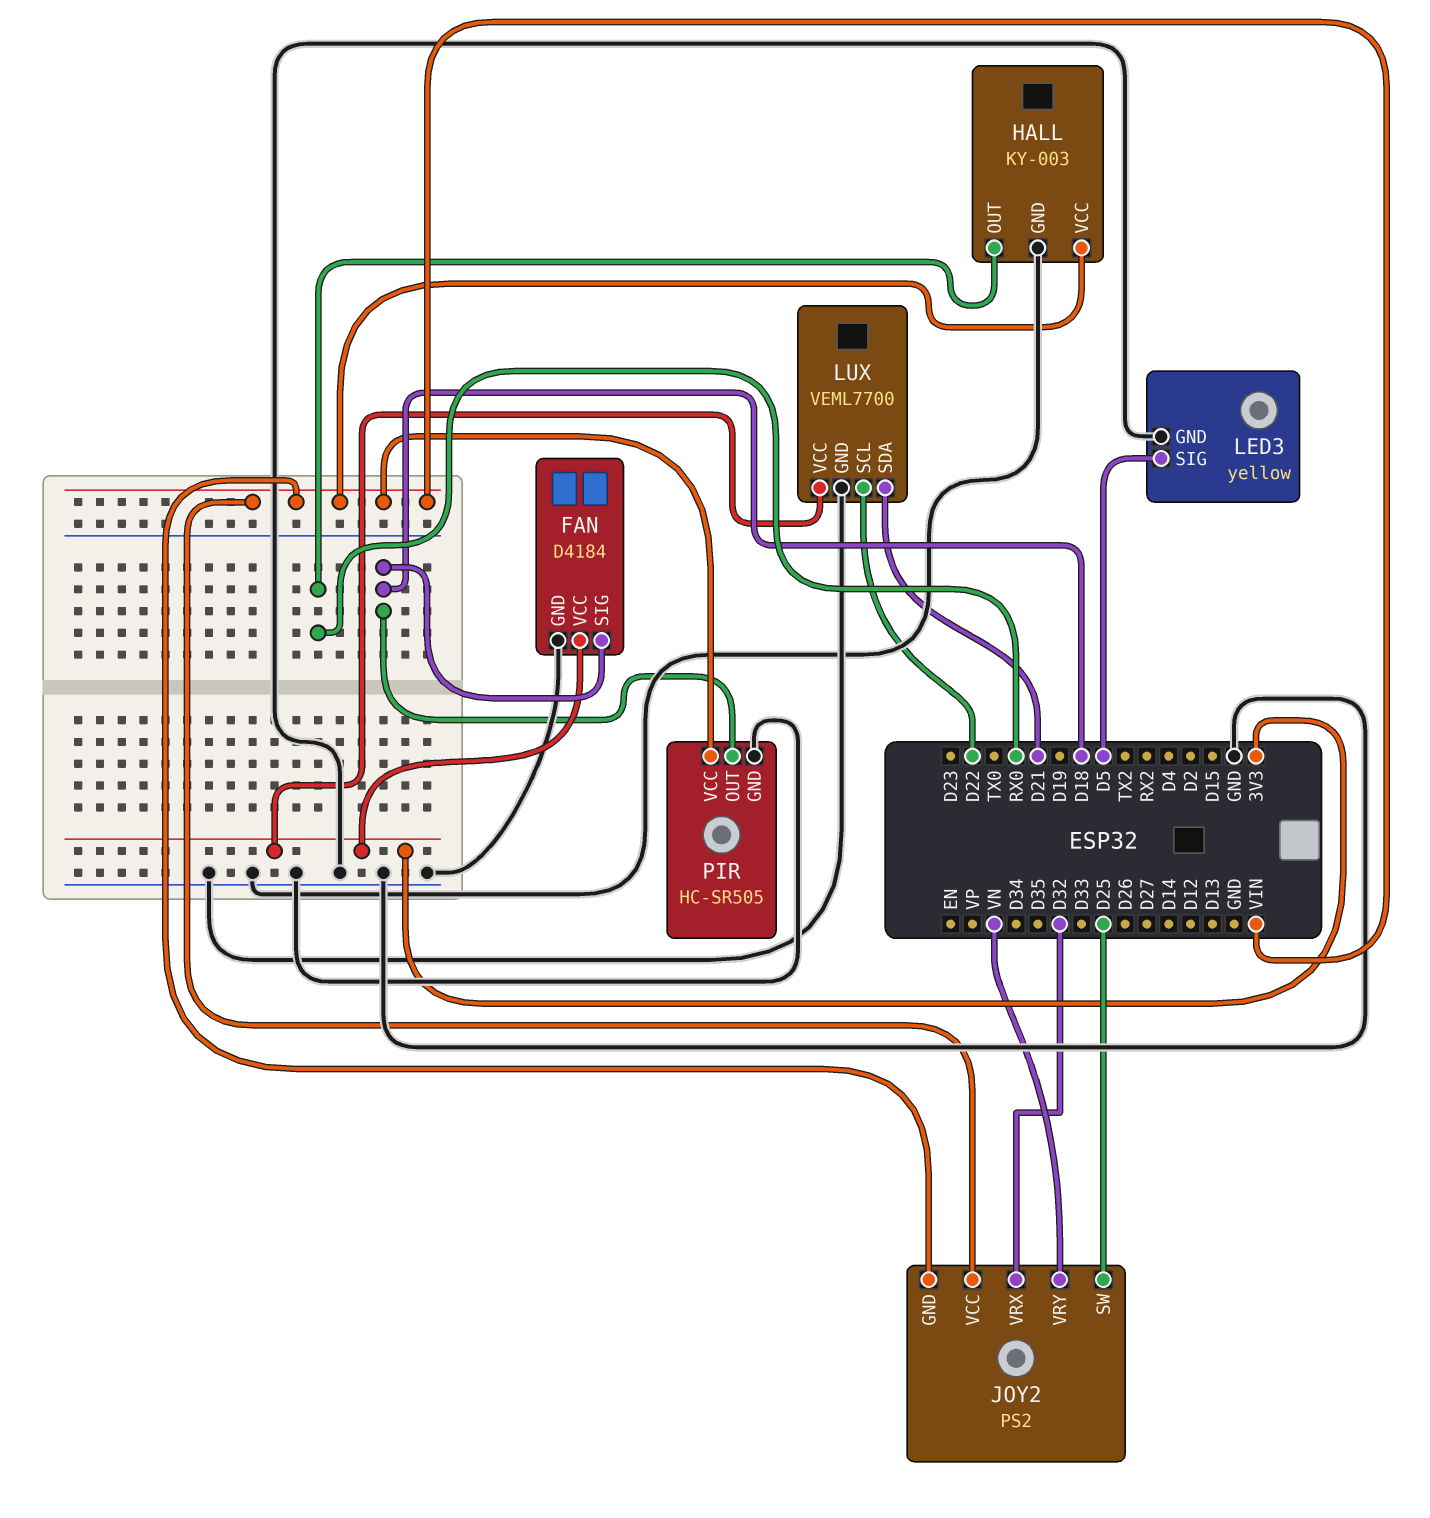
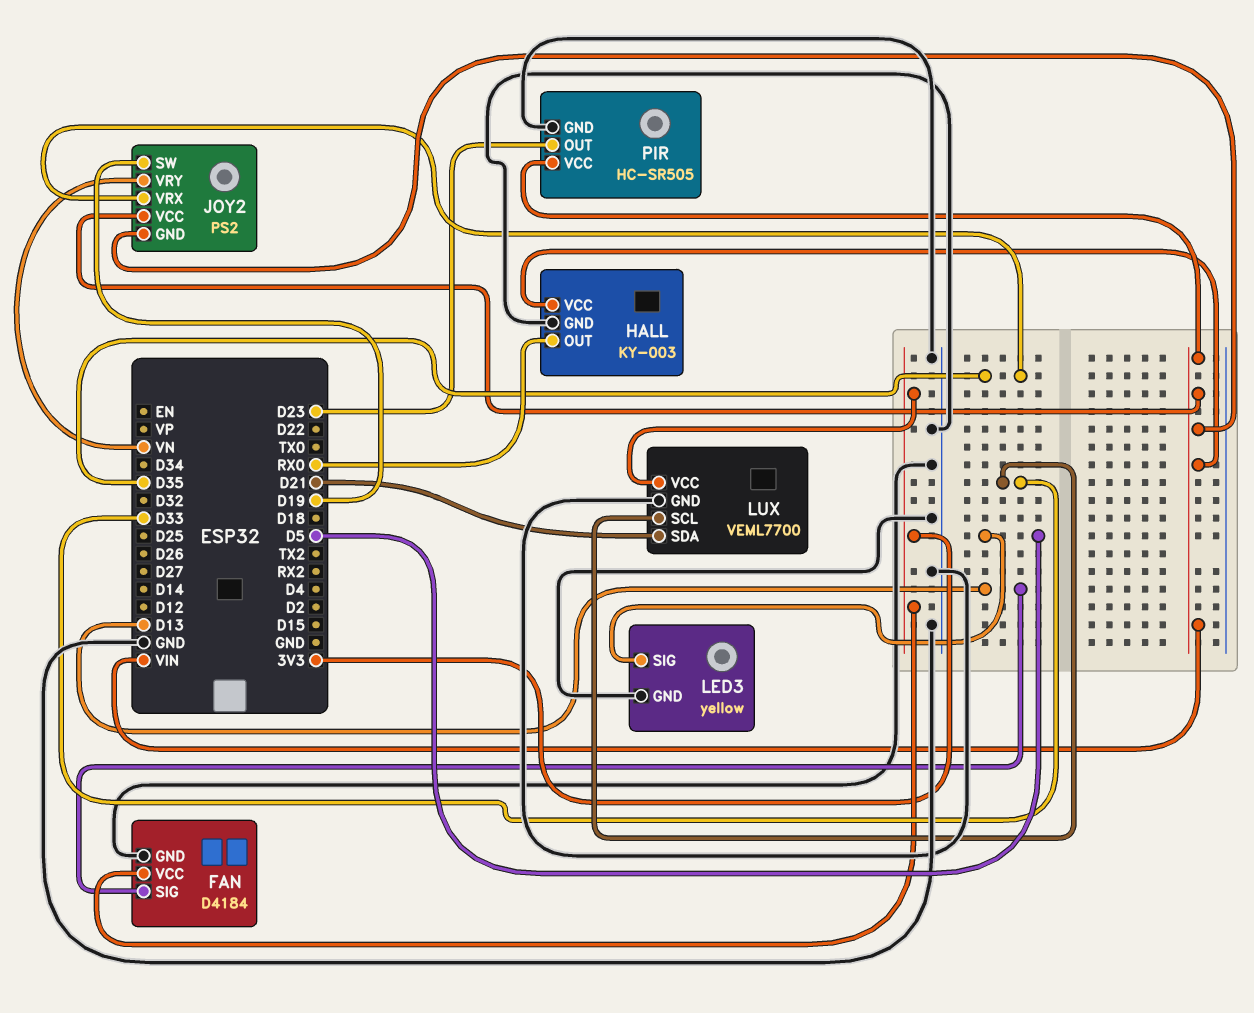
FAN pin SIG: D18 -> D13
JOY2 pin SW: D25 -> D19
JOY2 pin VRX: D32 -> D35
LUX pin SCL: D22 -> D33
PIR pin OUT: D18 -> D23

